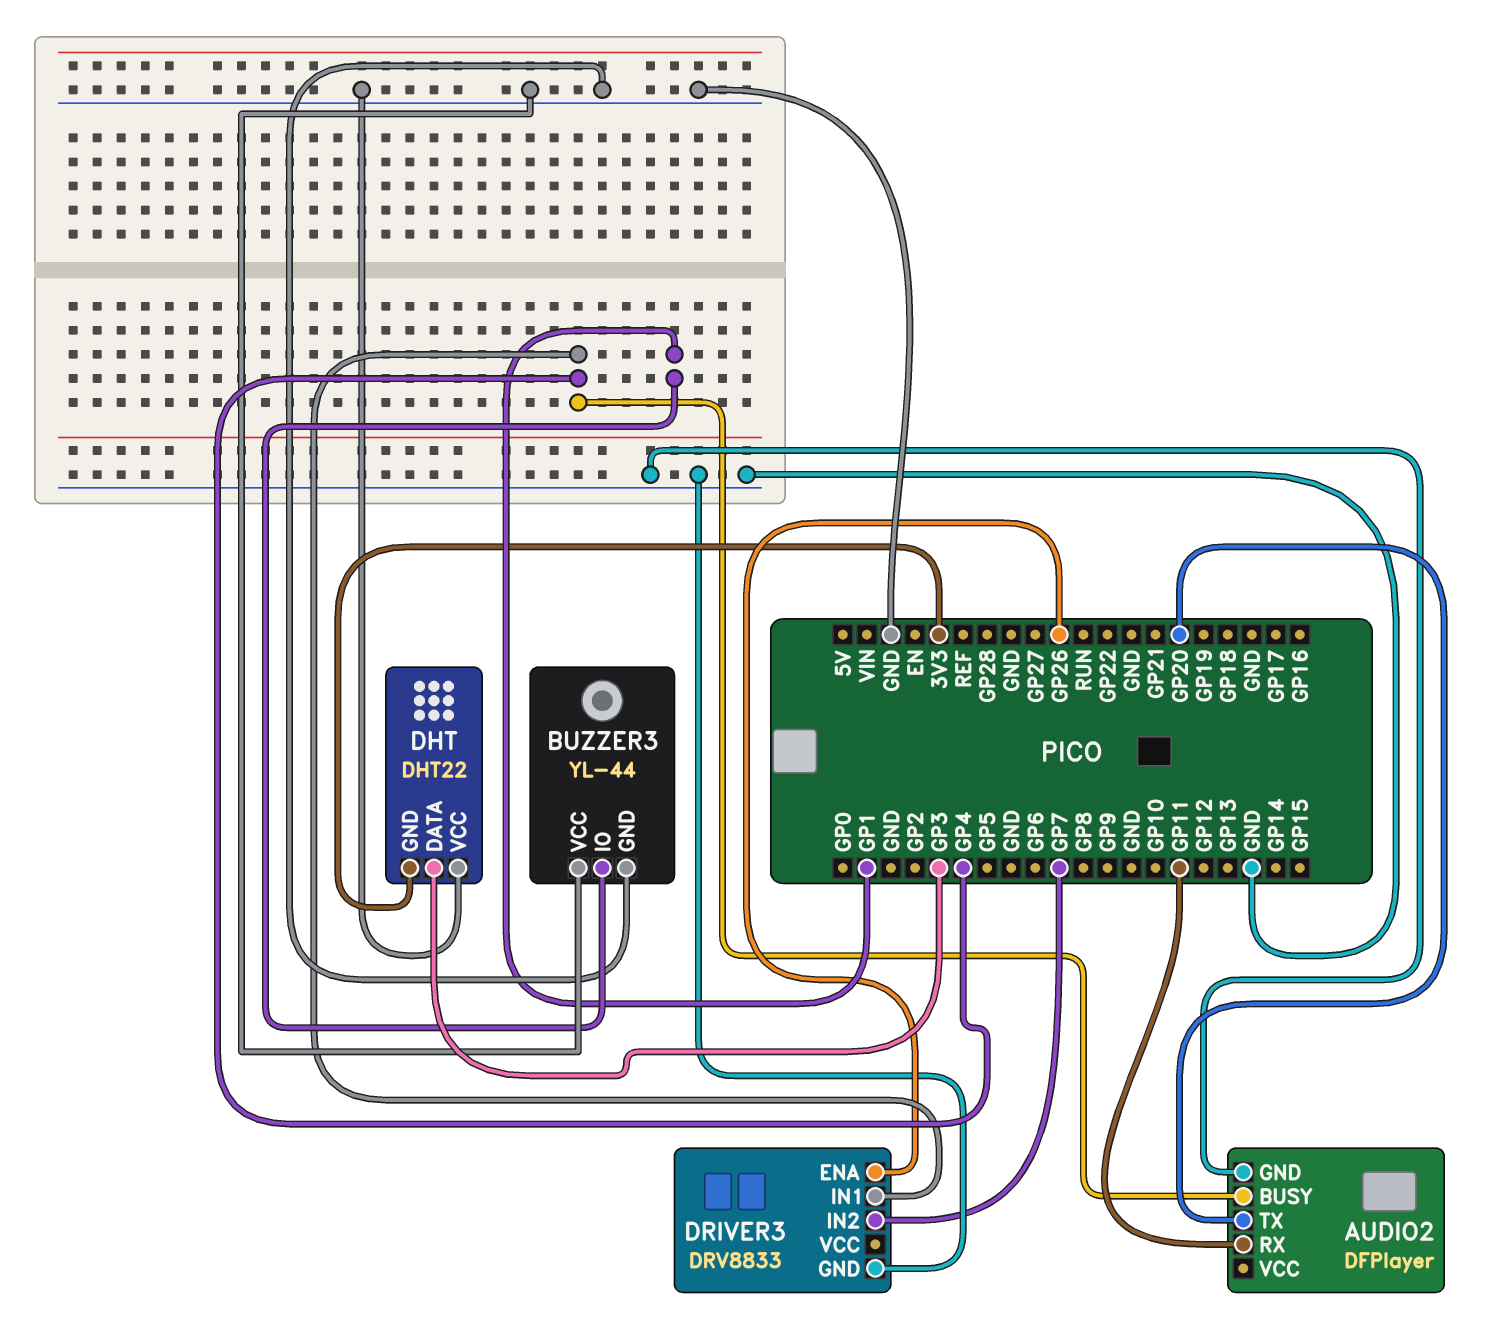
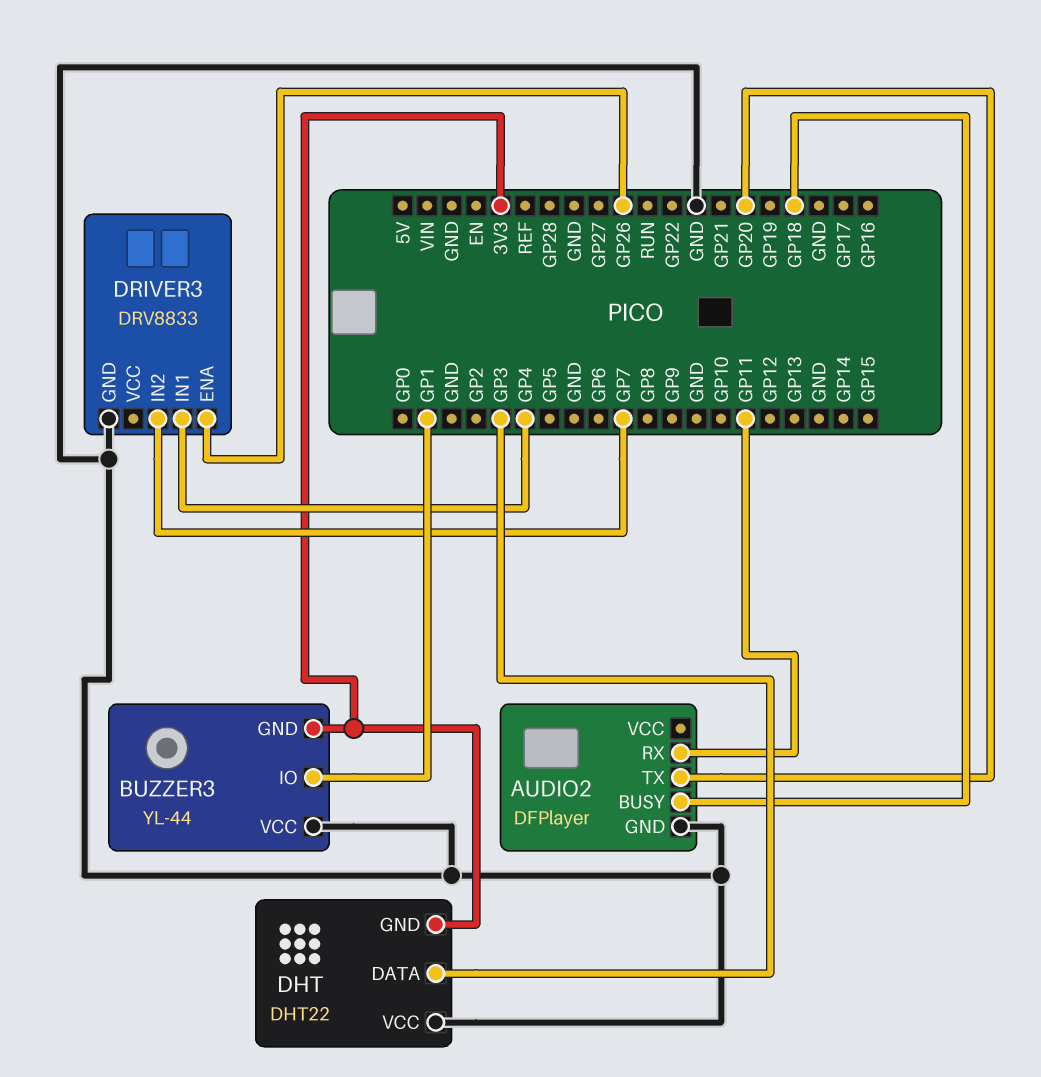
AUDIO2 pin BUSY: GP4 -> GP18
BUZZER3 pin GND: GND -> 3V3

